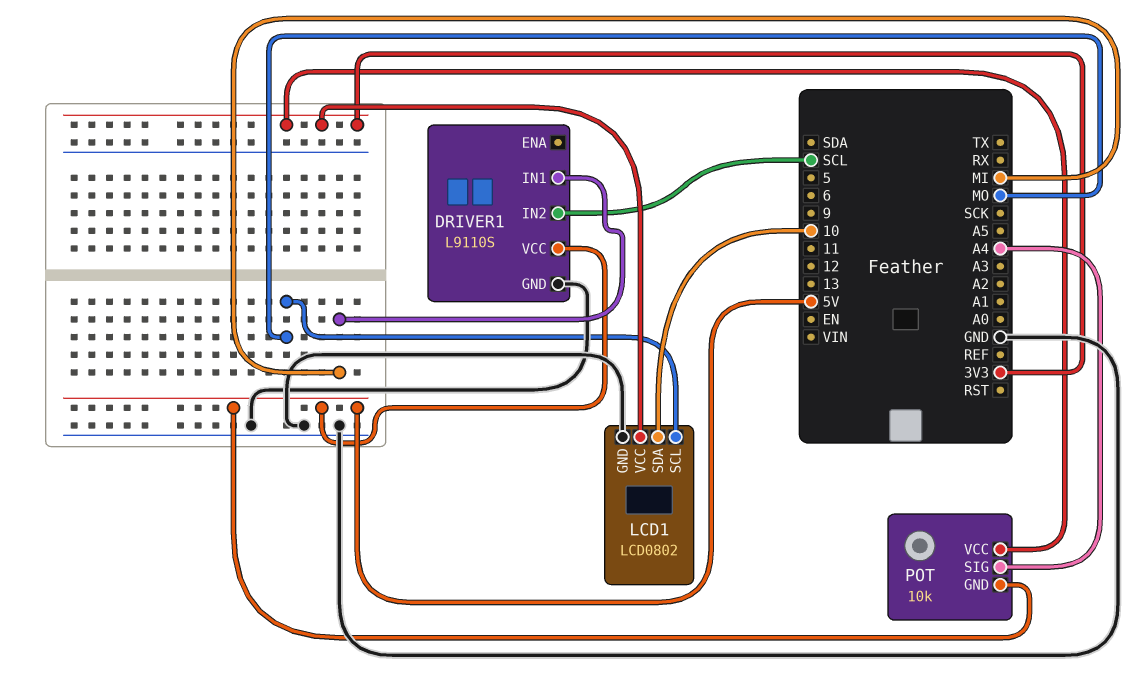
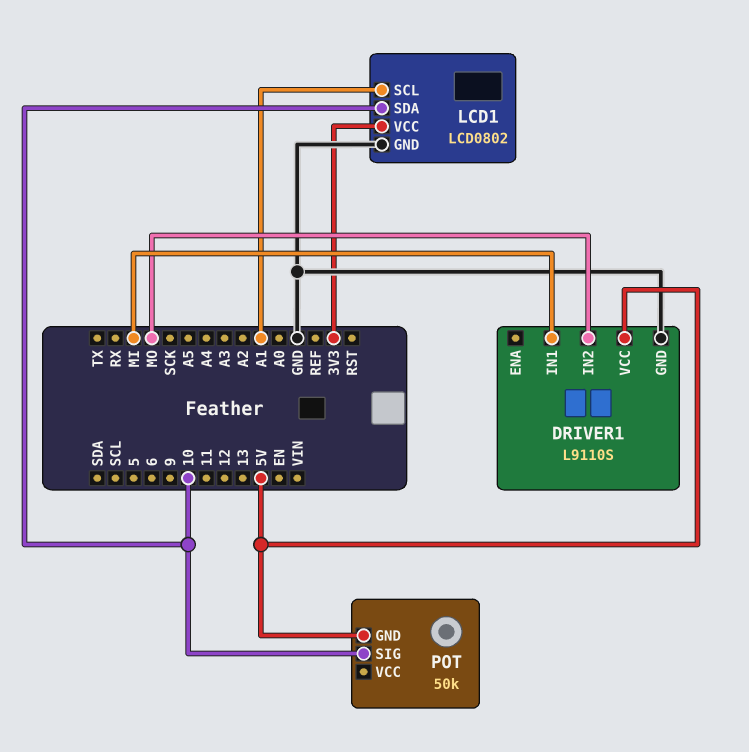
DRIVER1 pin IN2: SCL -> MO
LCD1 pin SCL: MO -> A1
POT: 10k -> 50k
POT pin SIG: A4 -> 10
POT pin VCC: 3V3 -> none

